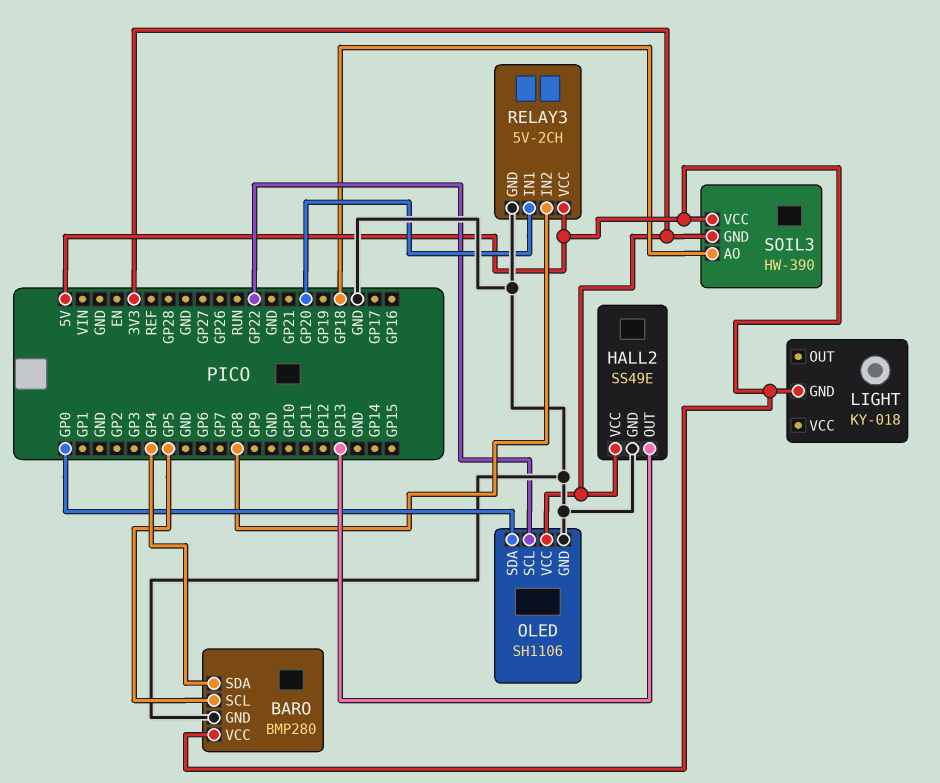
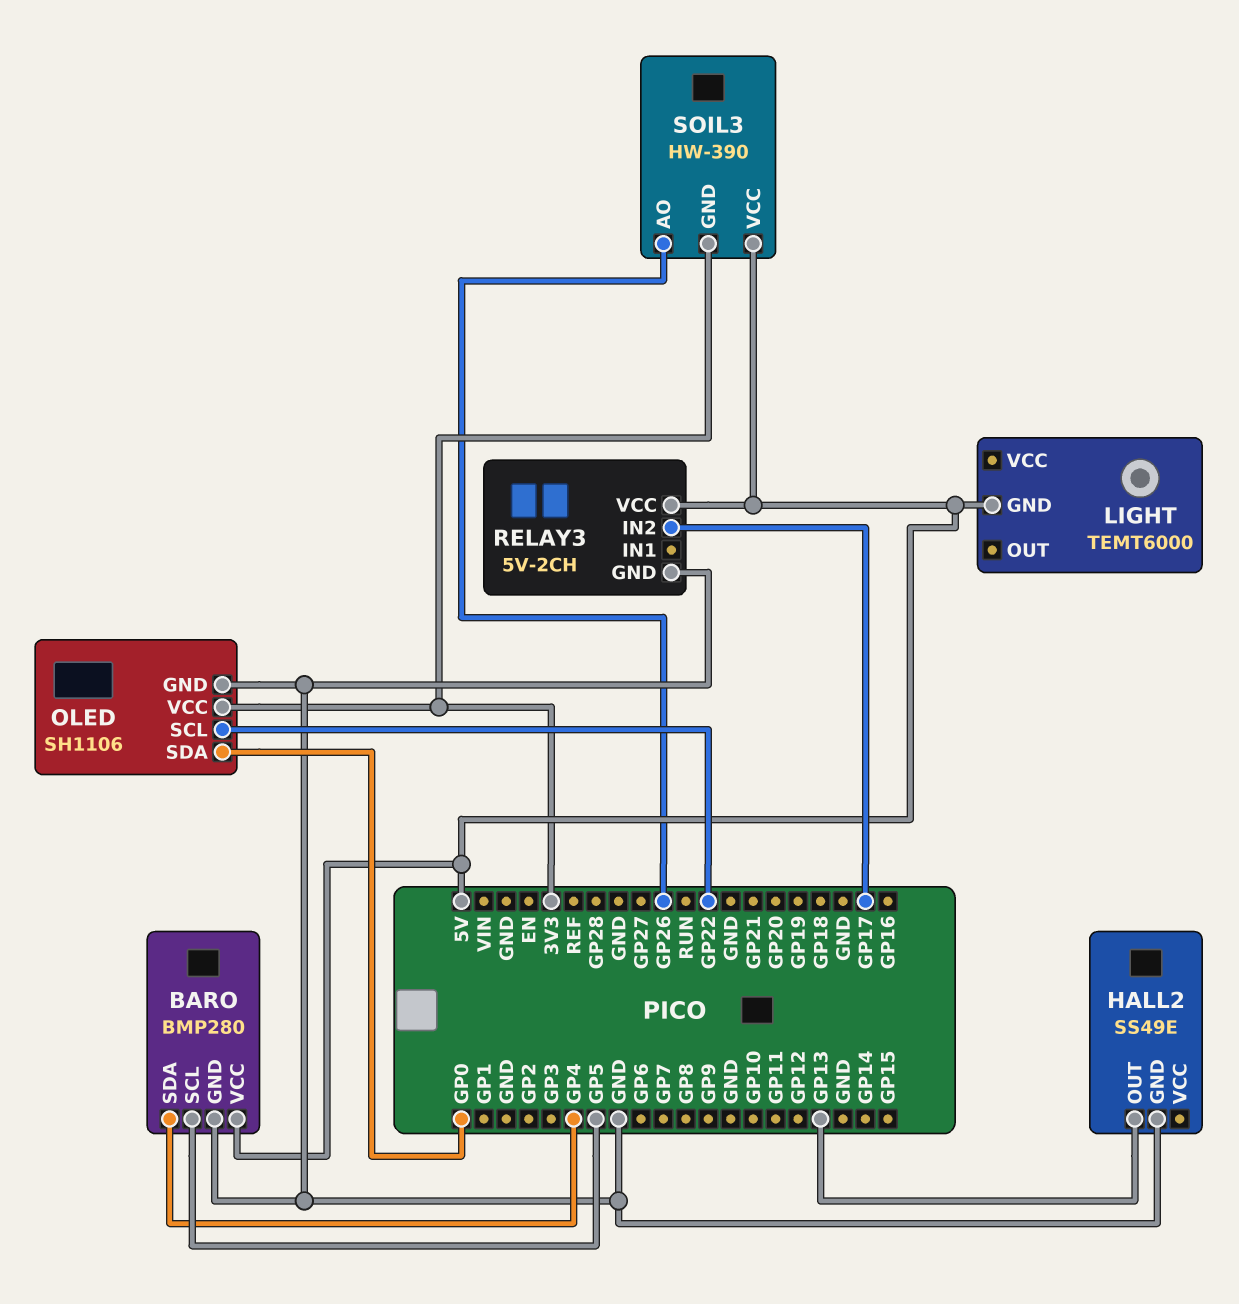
HALL2 pin VCC: 3V3 -> none
LIGHT: KY-018 -> TEMT6000
RELAY3 pin IN1: GP20 -> none
RELAY3 pin IN2: GP8 -> GP17
SOIL3 pin AO: GP18 -> GP26

